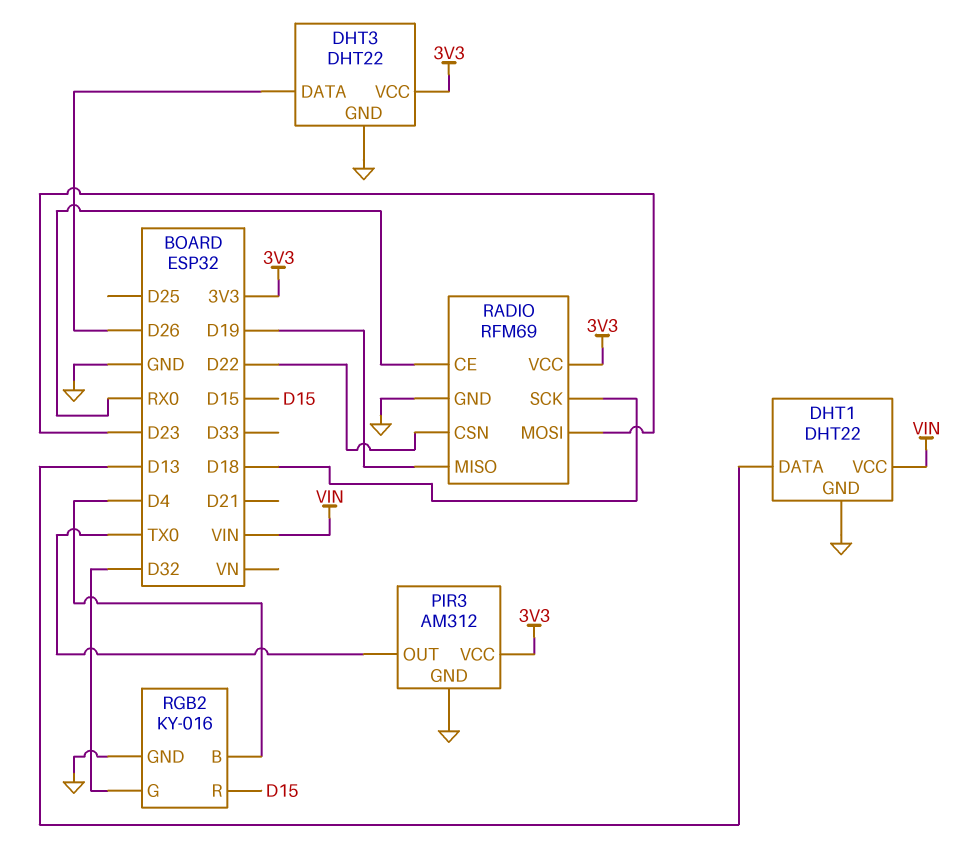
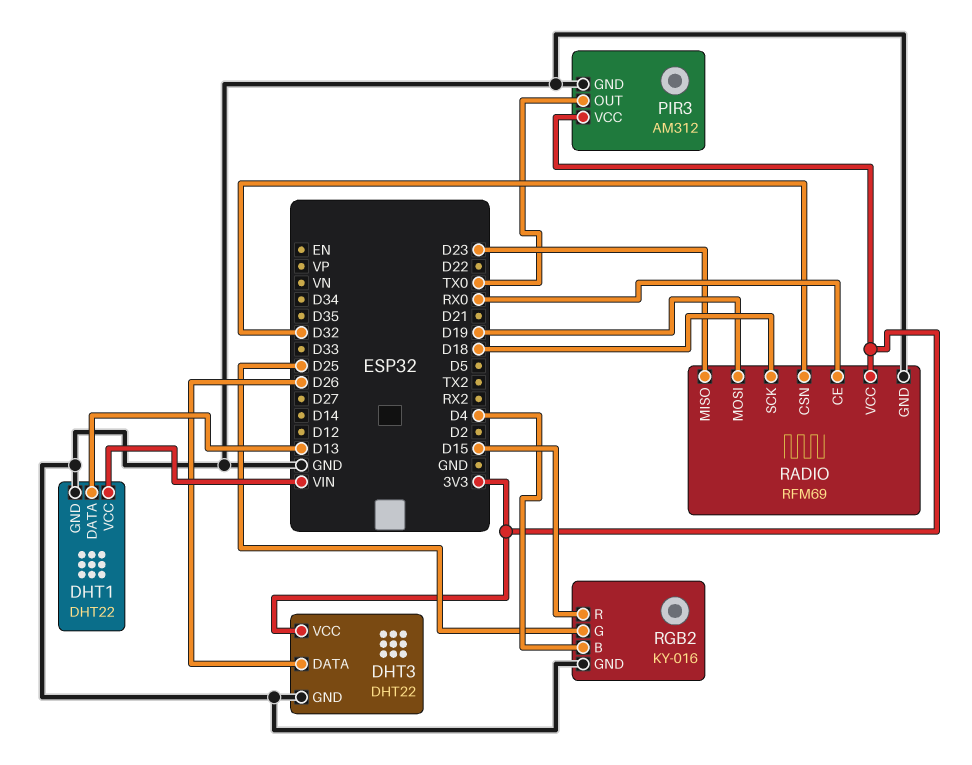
RADIO pin CSN: D22 -> D32
RADIO pin MISO: D19 -> D23
RADIO pin MOSI: D23 -> D19
RGB2 pin G: D32 -> D25

